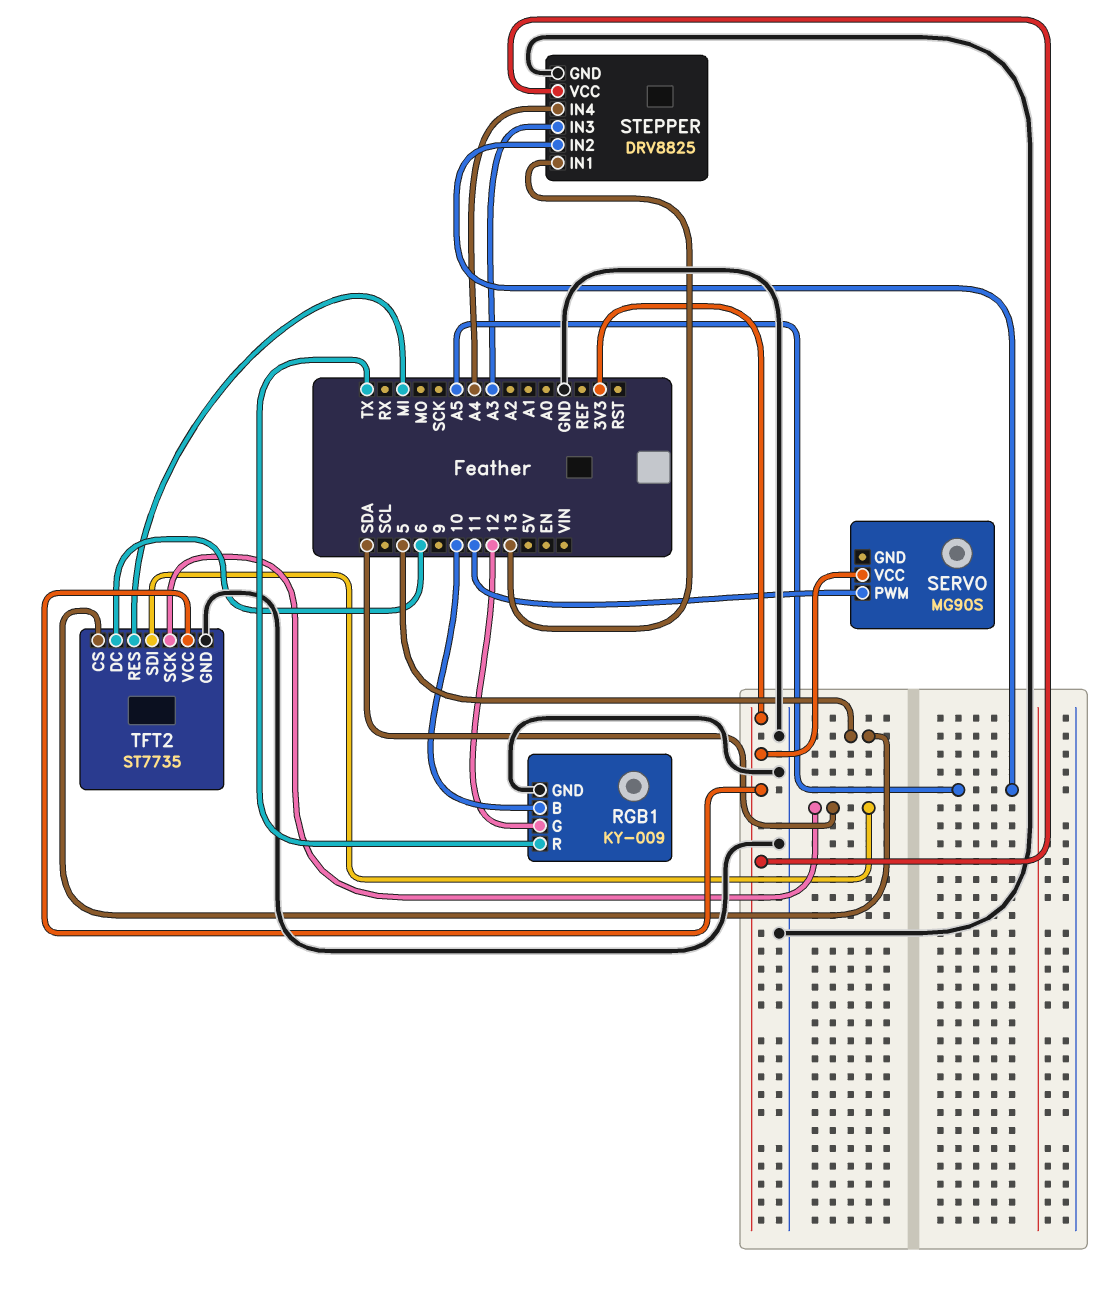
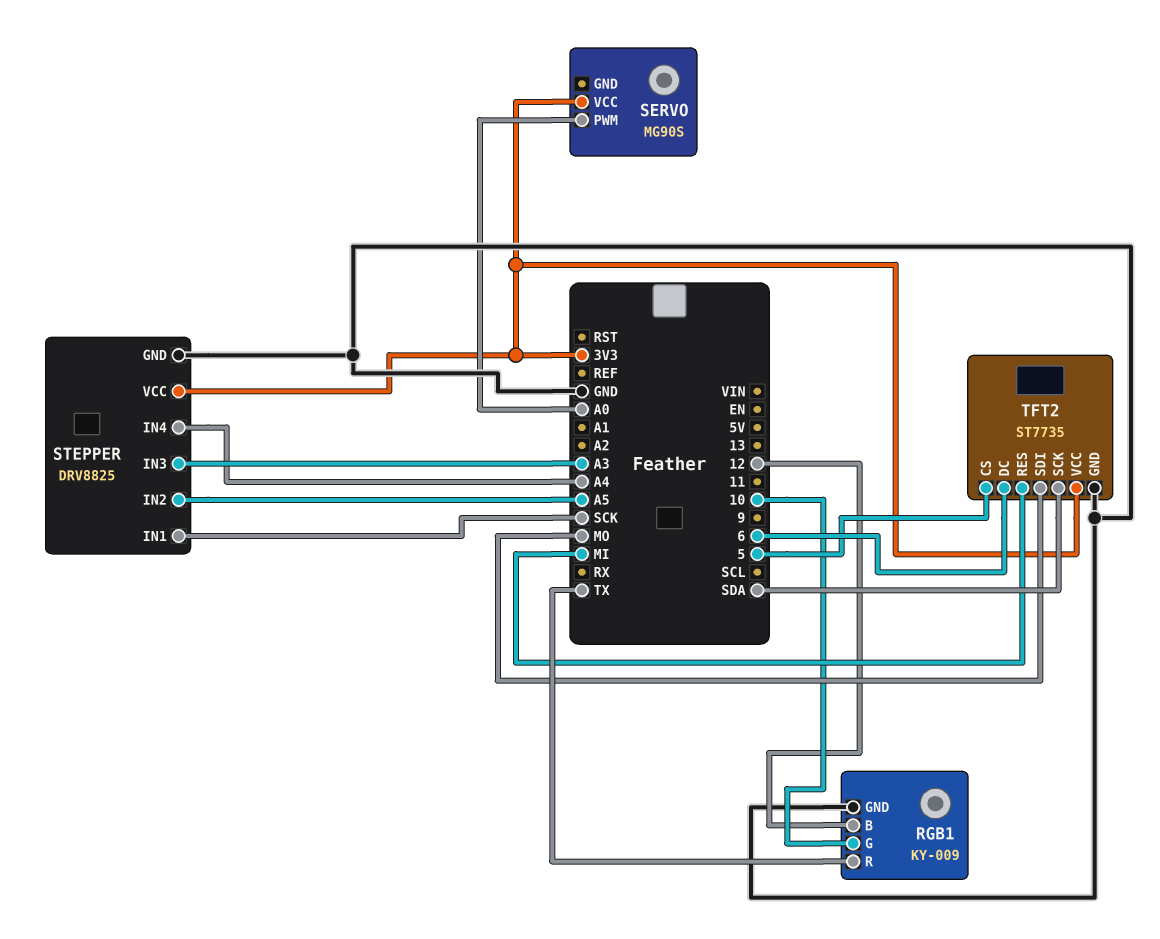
RGB1 pin B: 10 -> 12
RGB1 pin G: 12 -> 10
SERVO pin PWM: 11 -> A0
STEPPER pin IN1: 13 -> SCK
TFT2 pin SDI: SDA -> MO

